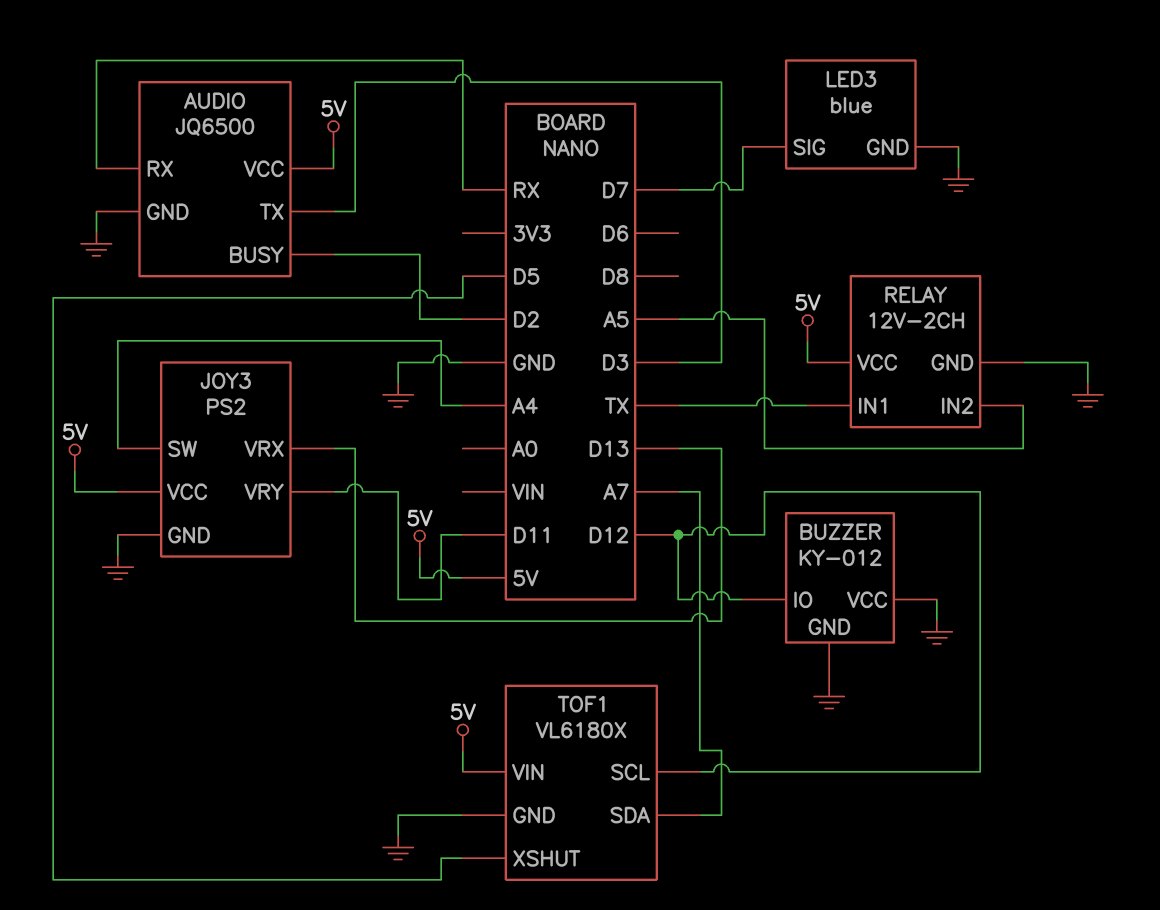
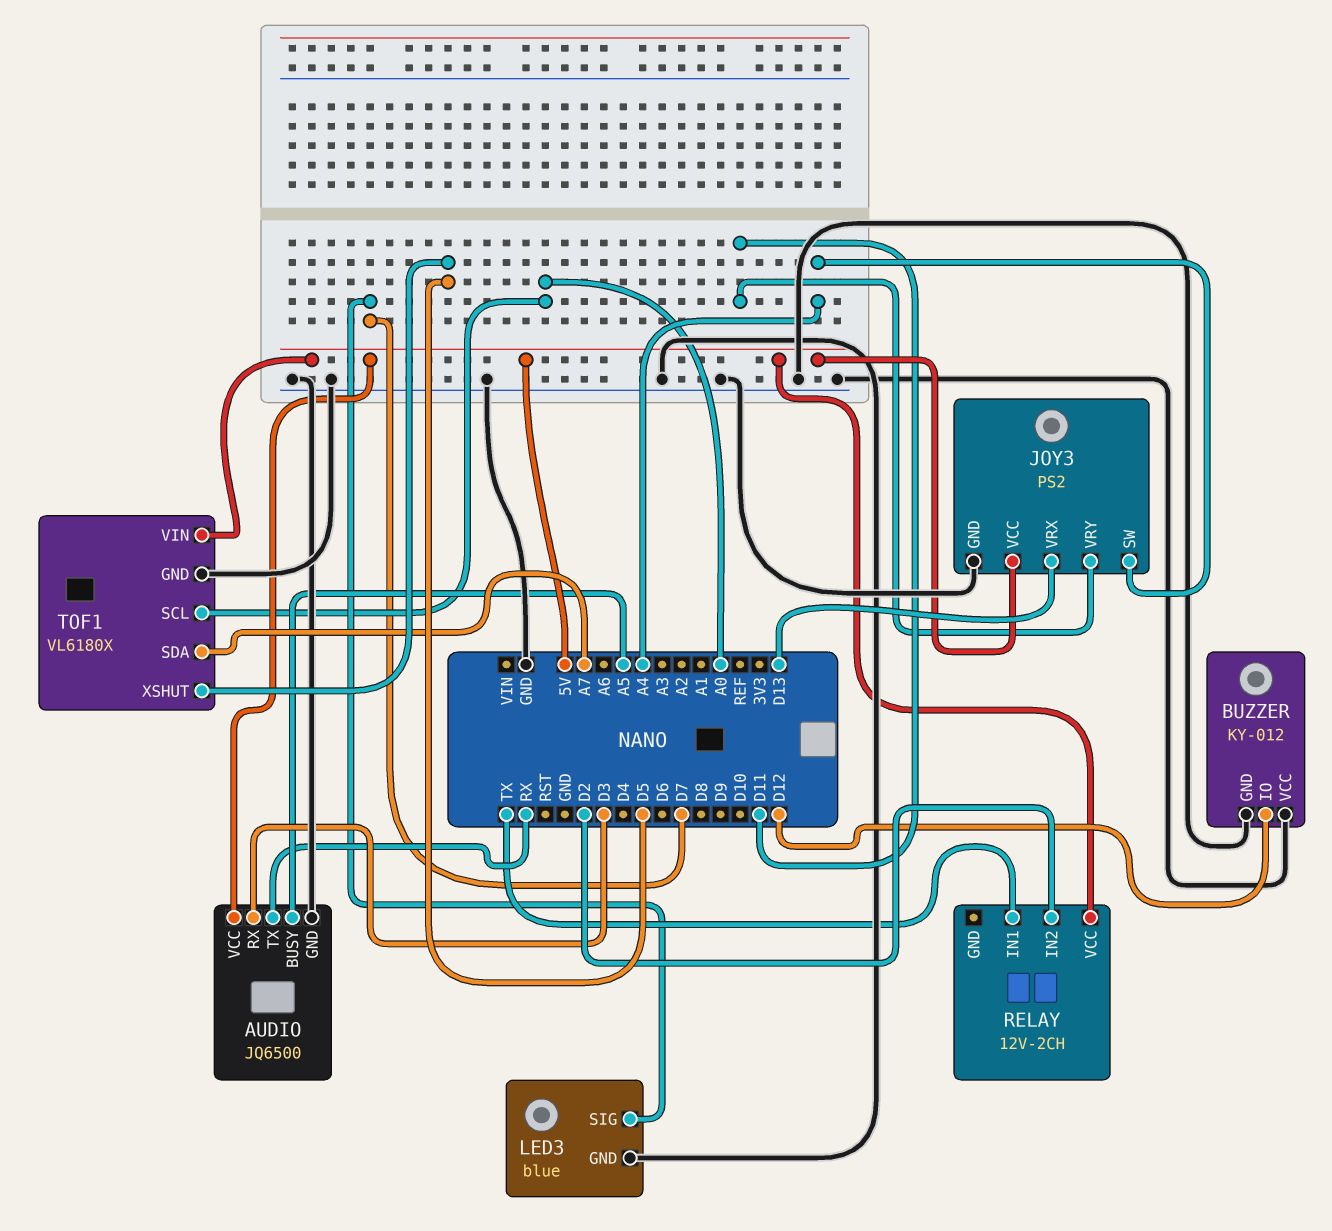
AUDIO pin BUSY: D2 -> A5
AUDIO pin RX: RX -> D3
AUDIO pin TX: D3 -> RX
RELAY pin GND: GND -> none
RELAY pin IN2: A5 -> D2
TOF1 pin SCL: D12 -> A0

